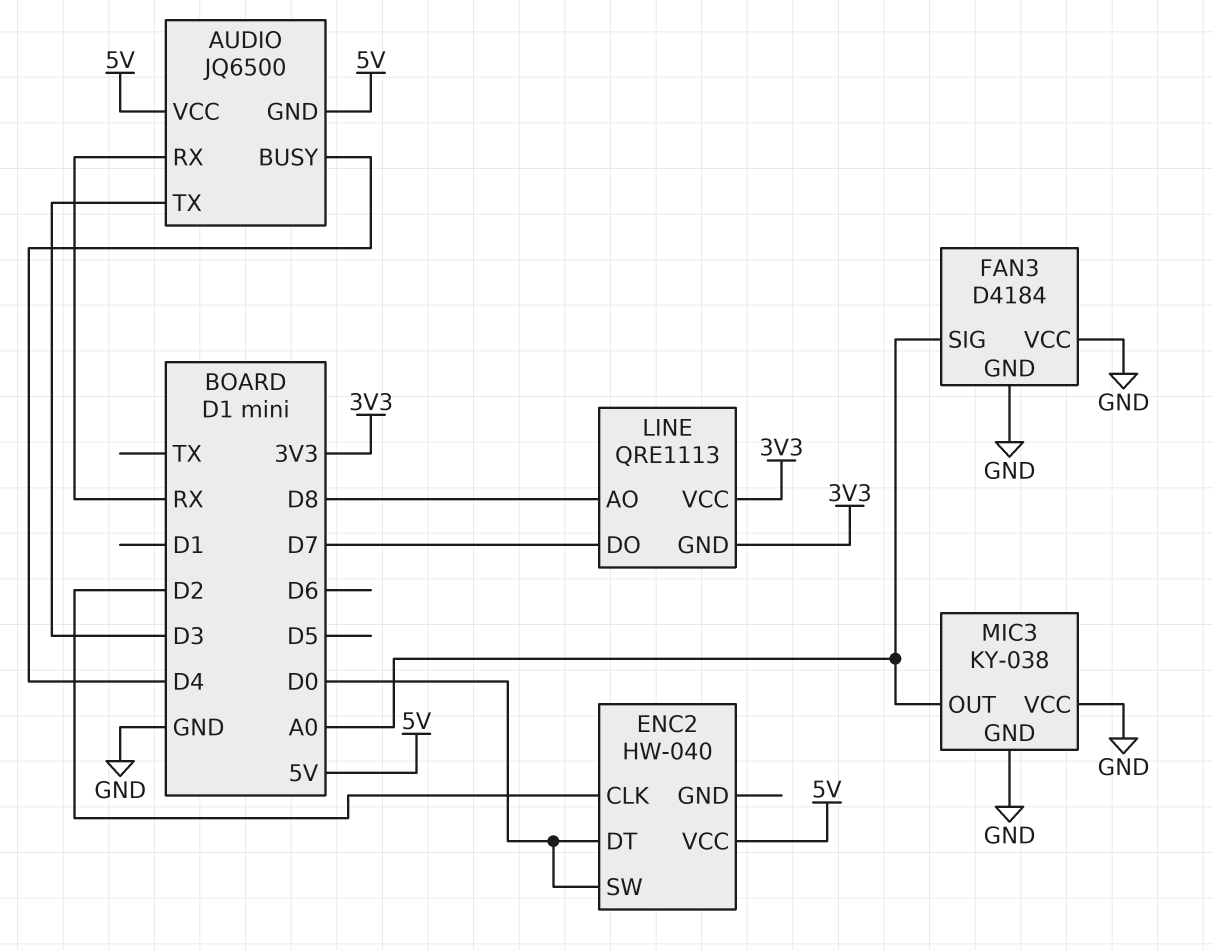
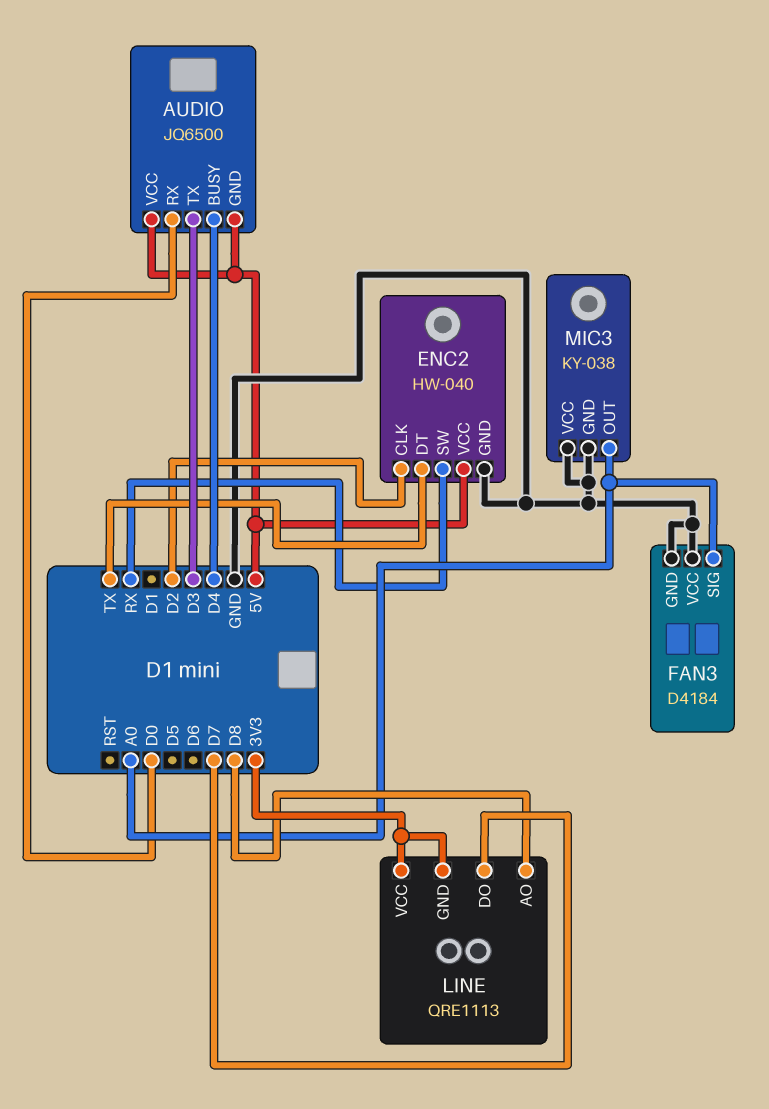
AUDIO pin RX: RX -> D0
ENC2 pin DT: D0 -> TX
ENC2 pin GND: none -> GND
ENC2 pin SW: D0 -> RX

